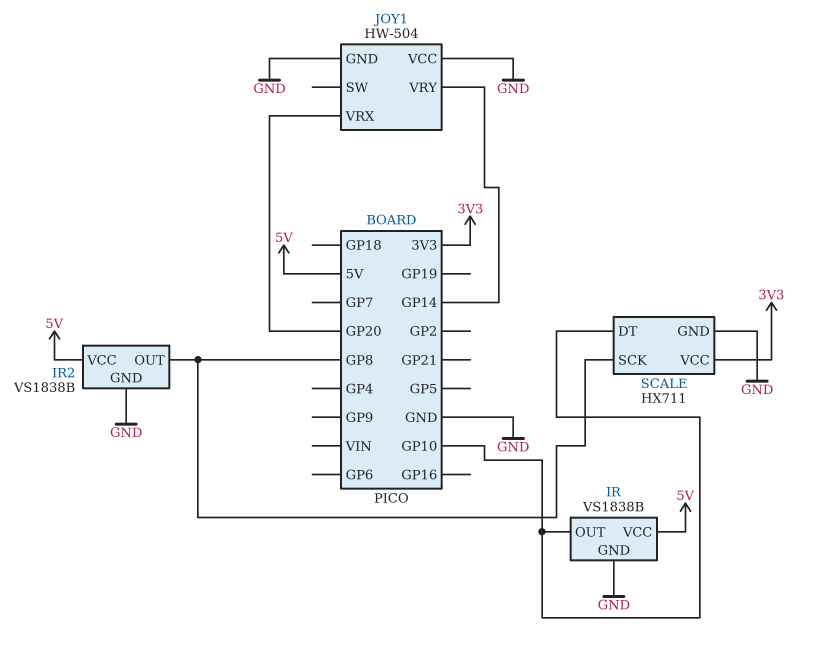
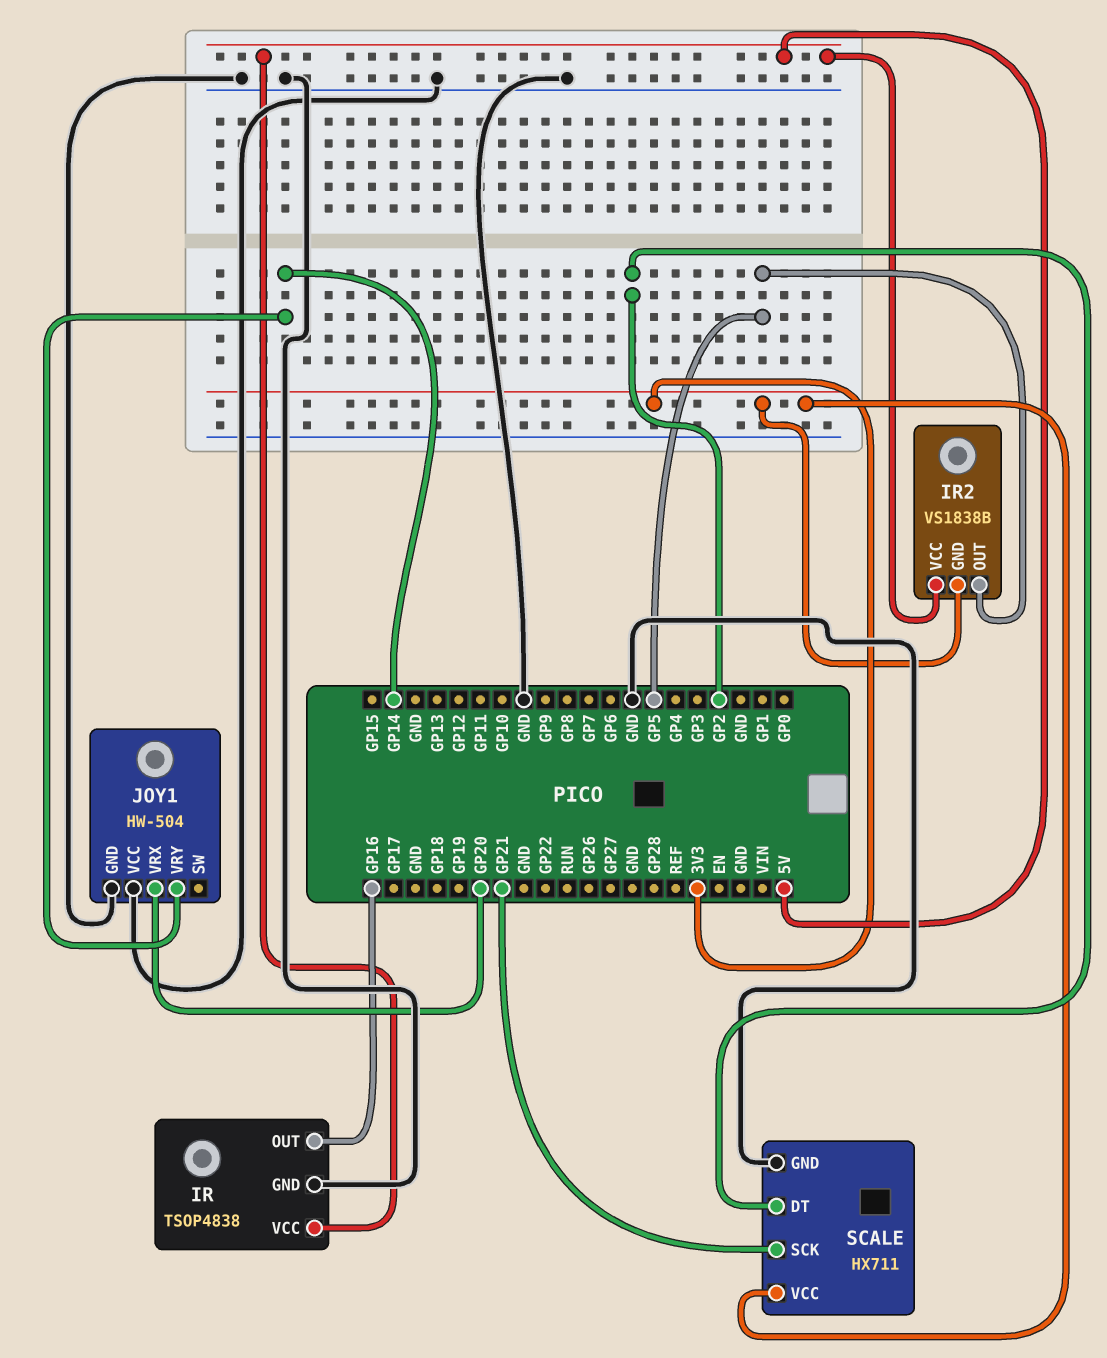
IR: VS1838B -> TSOP4838
IR pin OUT: GP10 -> GP16
IR2 pin GND: GND -> 3V3
IR2 pin OUT: GP8 -> GP5
SCALE pin DT: GP10 -> GP2
SCALE pin SCK: GP8 -> GP21

